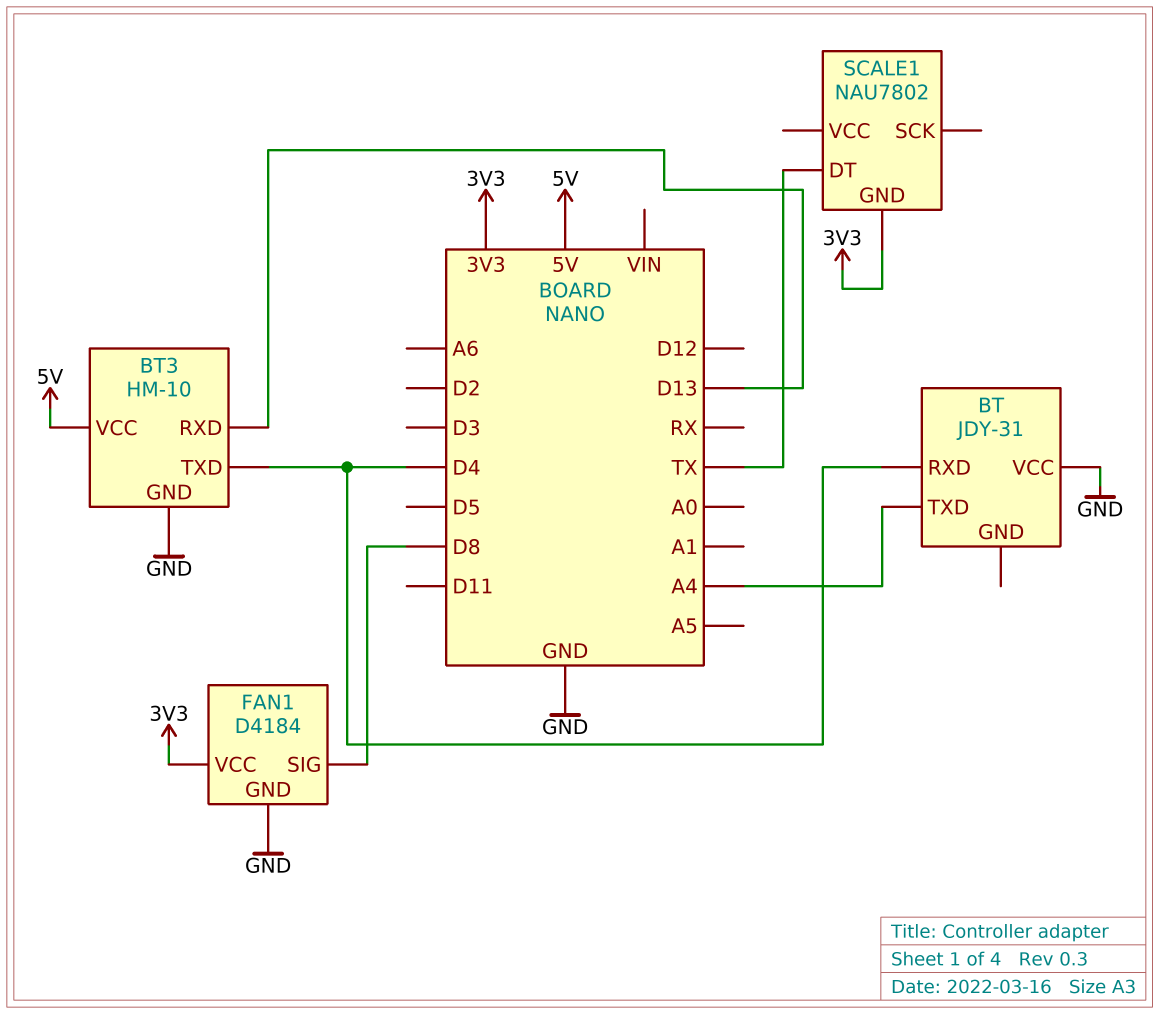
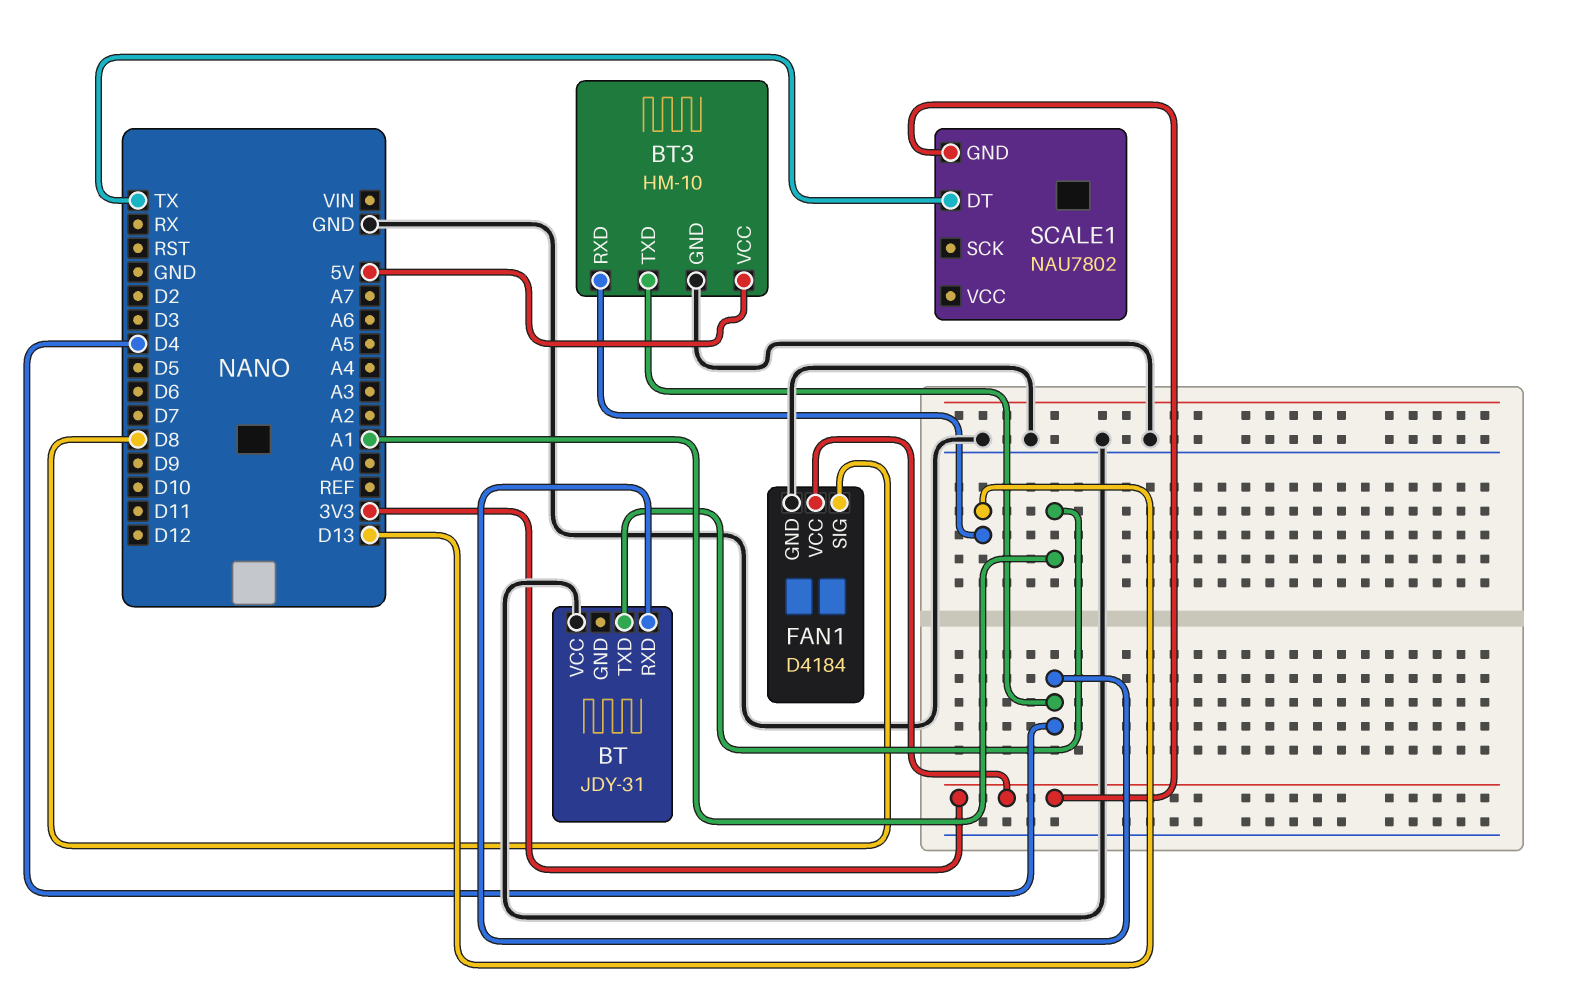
BT pin TXD: A4 -> A1

